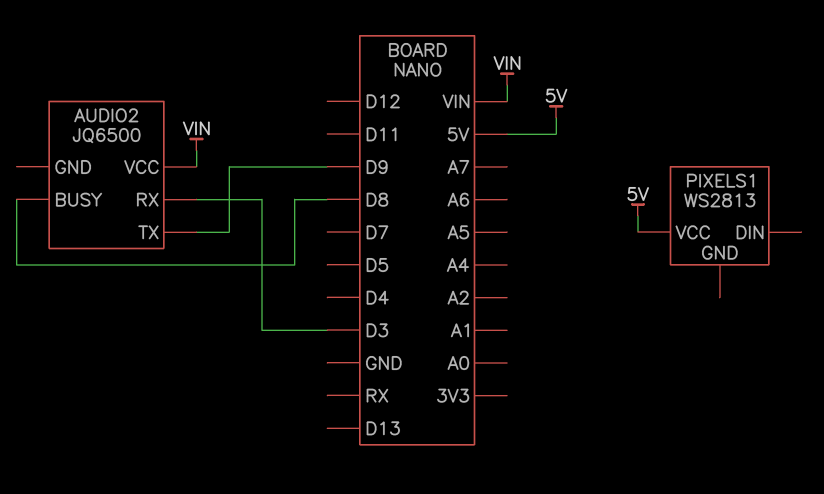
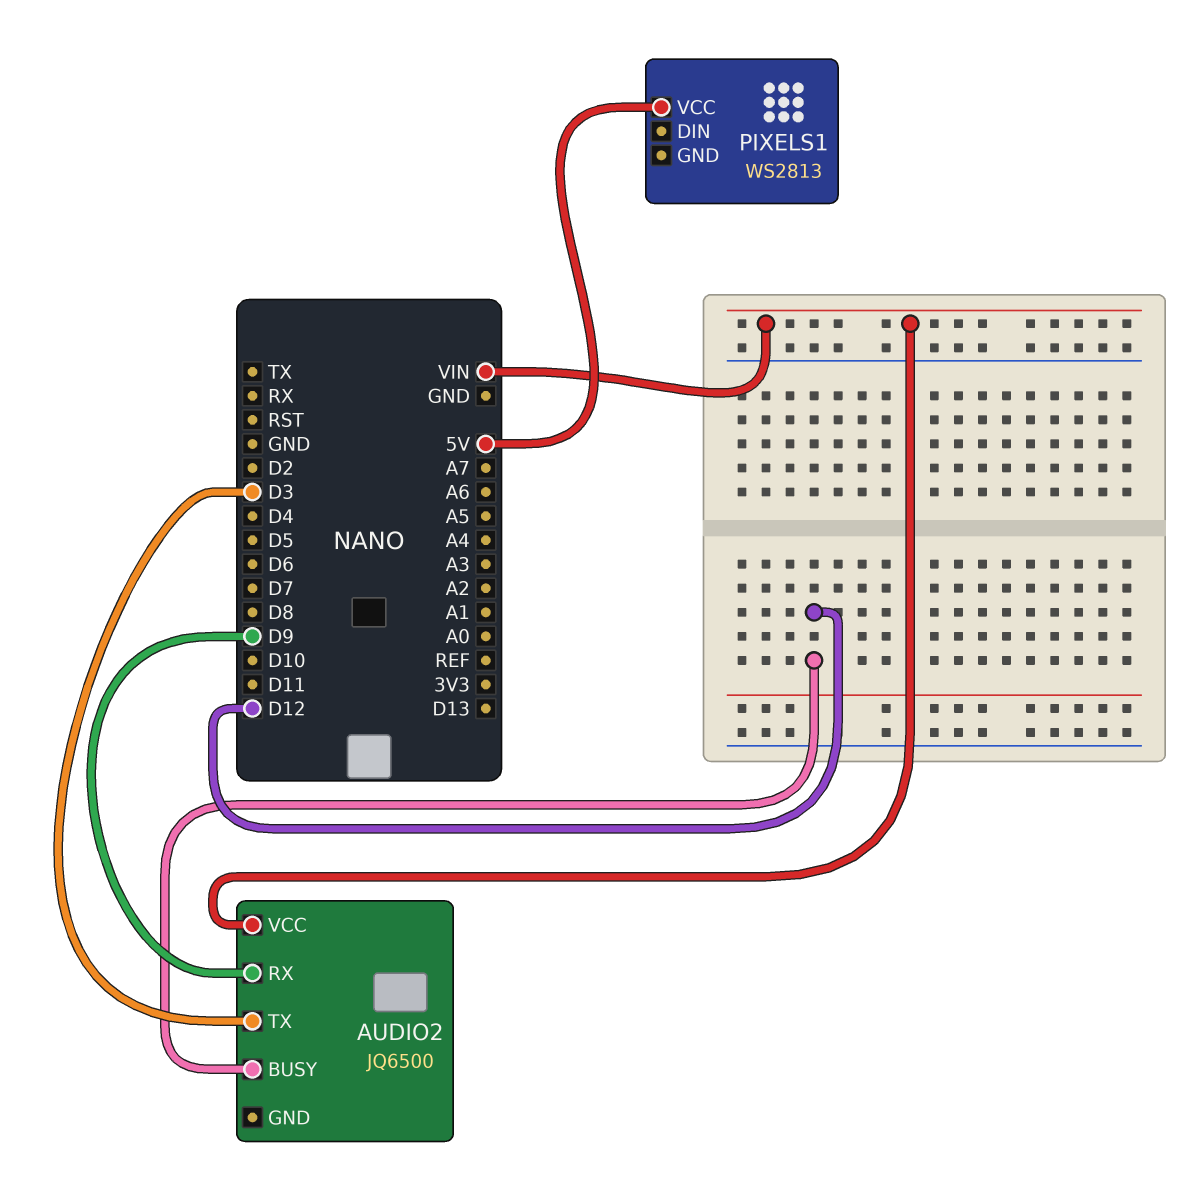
AUDIO2 pin BUSY: D8 -> D12
AUDIO2 pin RX: D3 -> D9
AUDIO2 pin TX: D9 -> D3

